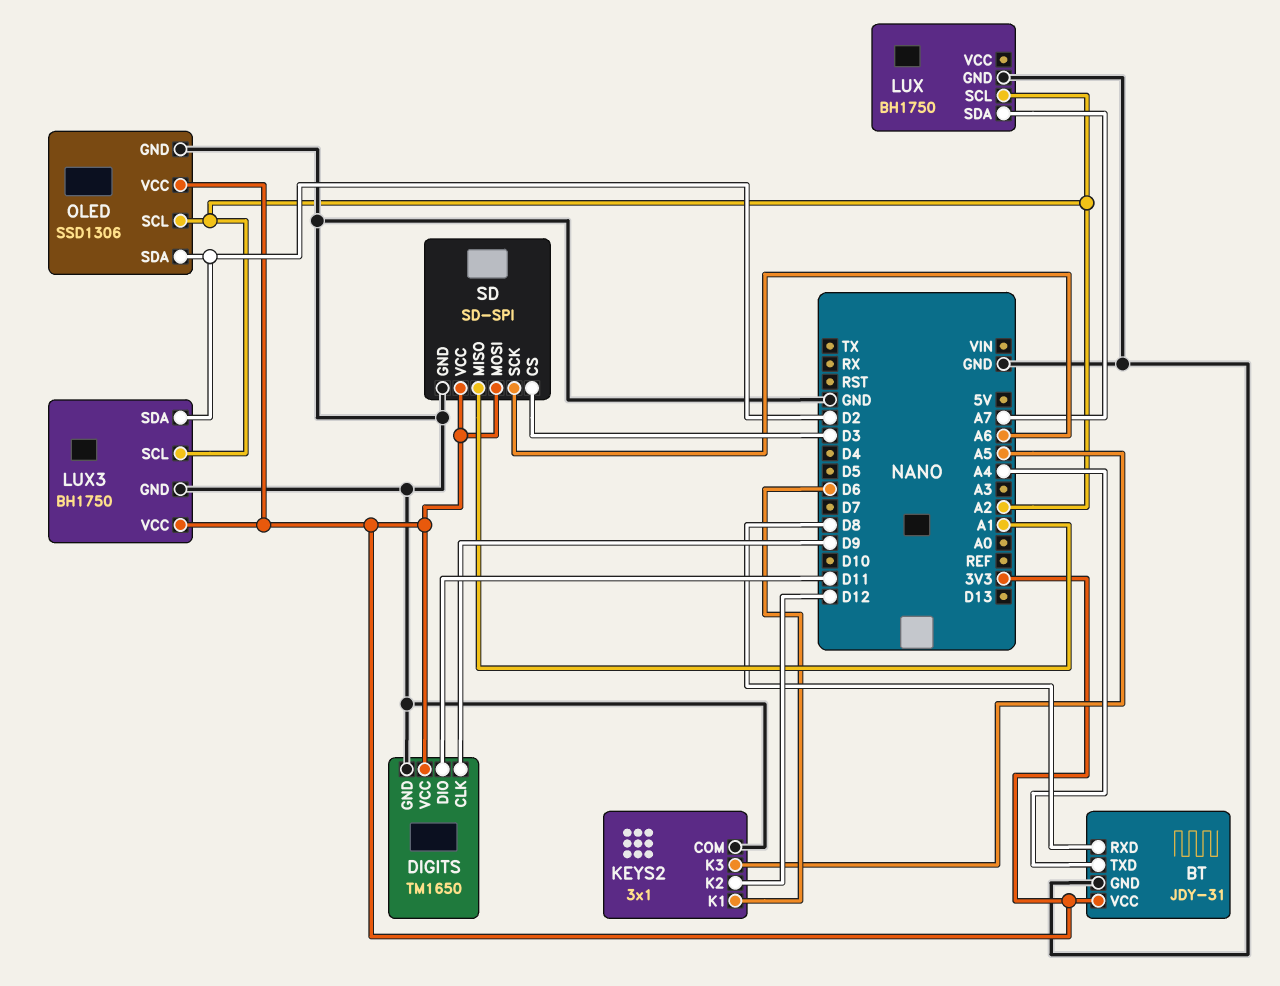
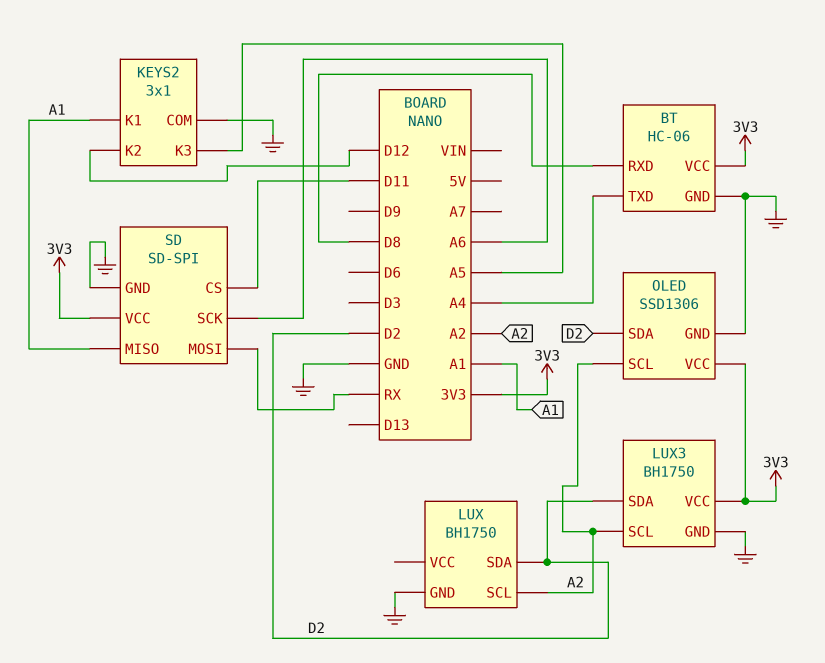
BT: JDY-31 -> HC-06
DIGITS: TM1650 -> none
DIGITS pin CLK: D9 -> none
DIGITS pin DIO: D11 -> none
DIGITS pin GND: GND -> none
DIGITS pin VCC: 3V3 -> none
KEYS2 pin K1: D6 -> A1
LUX pin SDA: A7 -> D2
SD pin CS: D3 -> D11
SD pin MOSI: 3V3 -> RX

